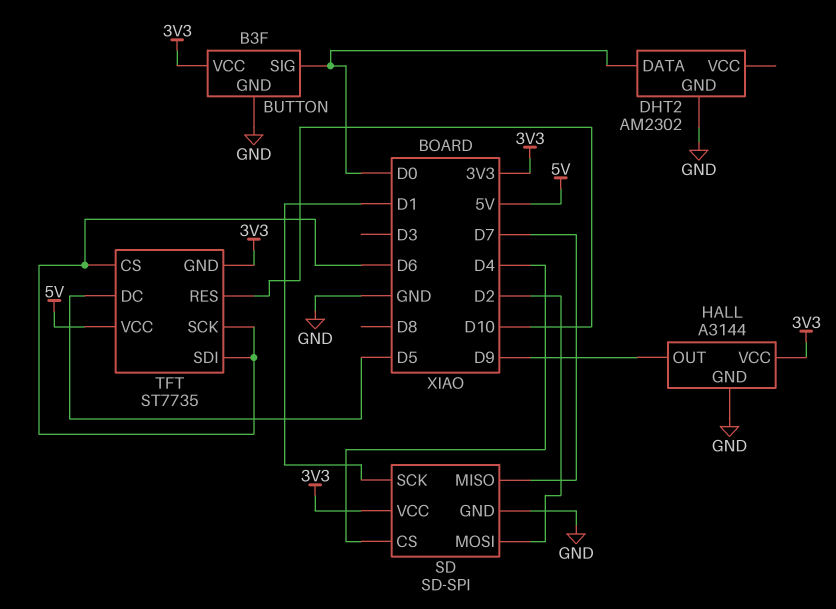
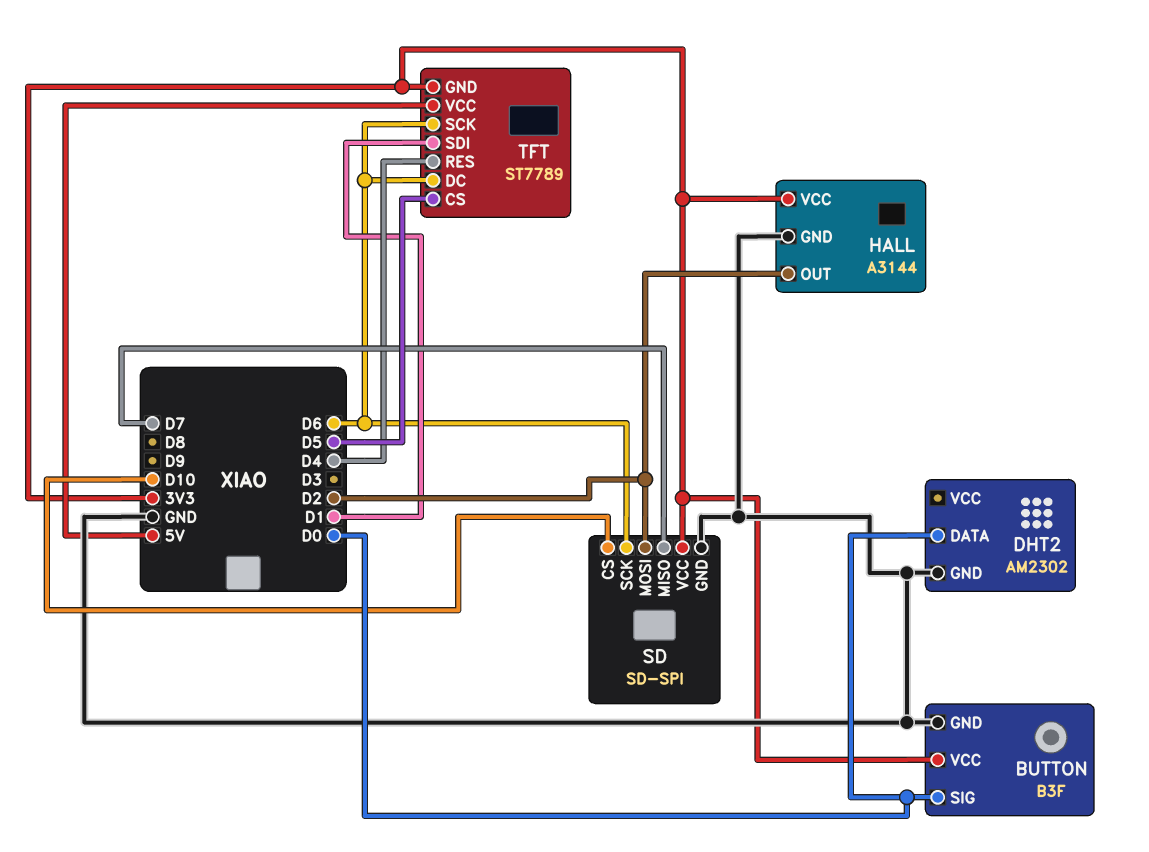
HALL pin OUT: D9 -> D2
SD pin CS: D4 -> D10
SD pin SCK: D1 -> D6
TFT: ST7735 -> ST7789
TFT pin CS: D6 -> D5
TFT pin DC: D5 -> D6
TFT pin RES: D10 -> D4
TFT pin SDI: D6 -> D1

